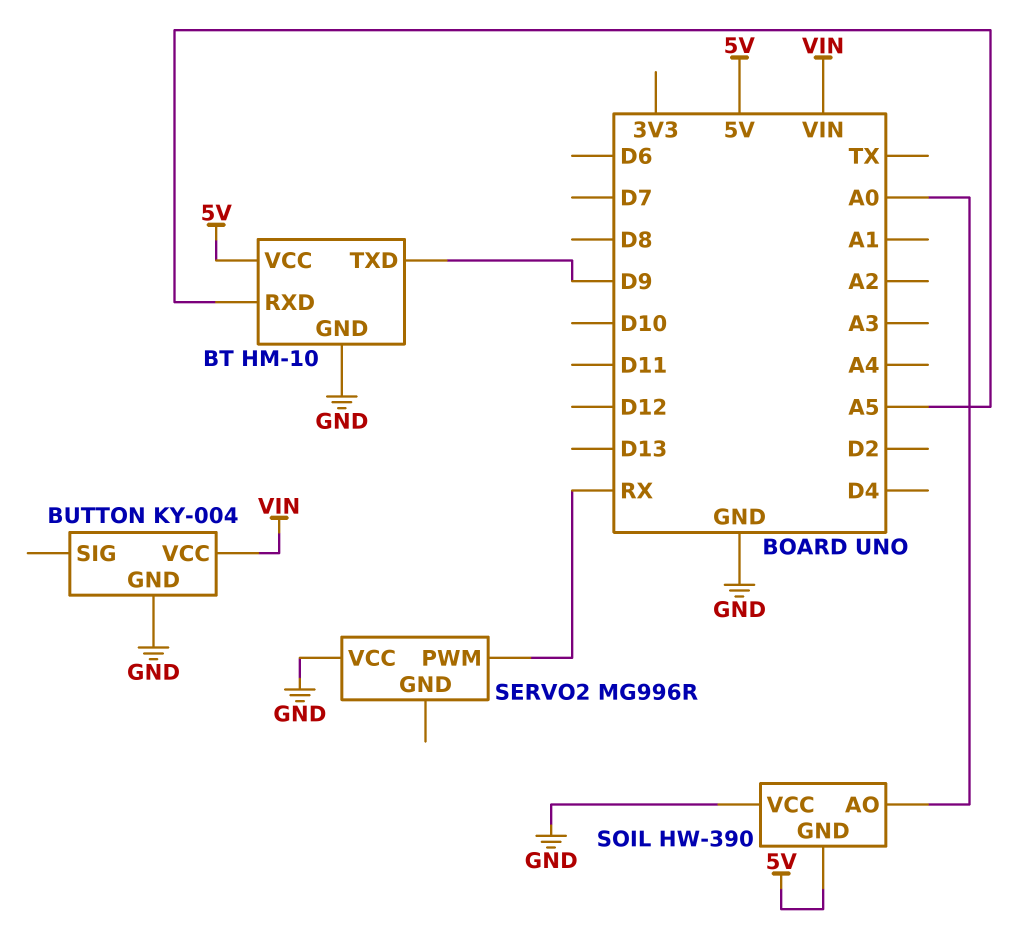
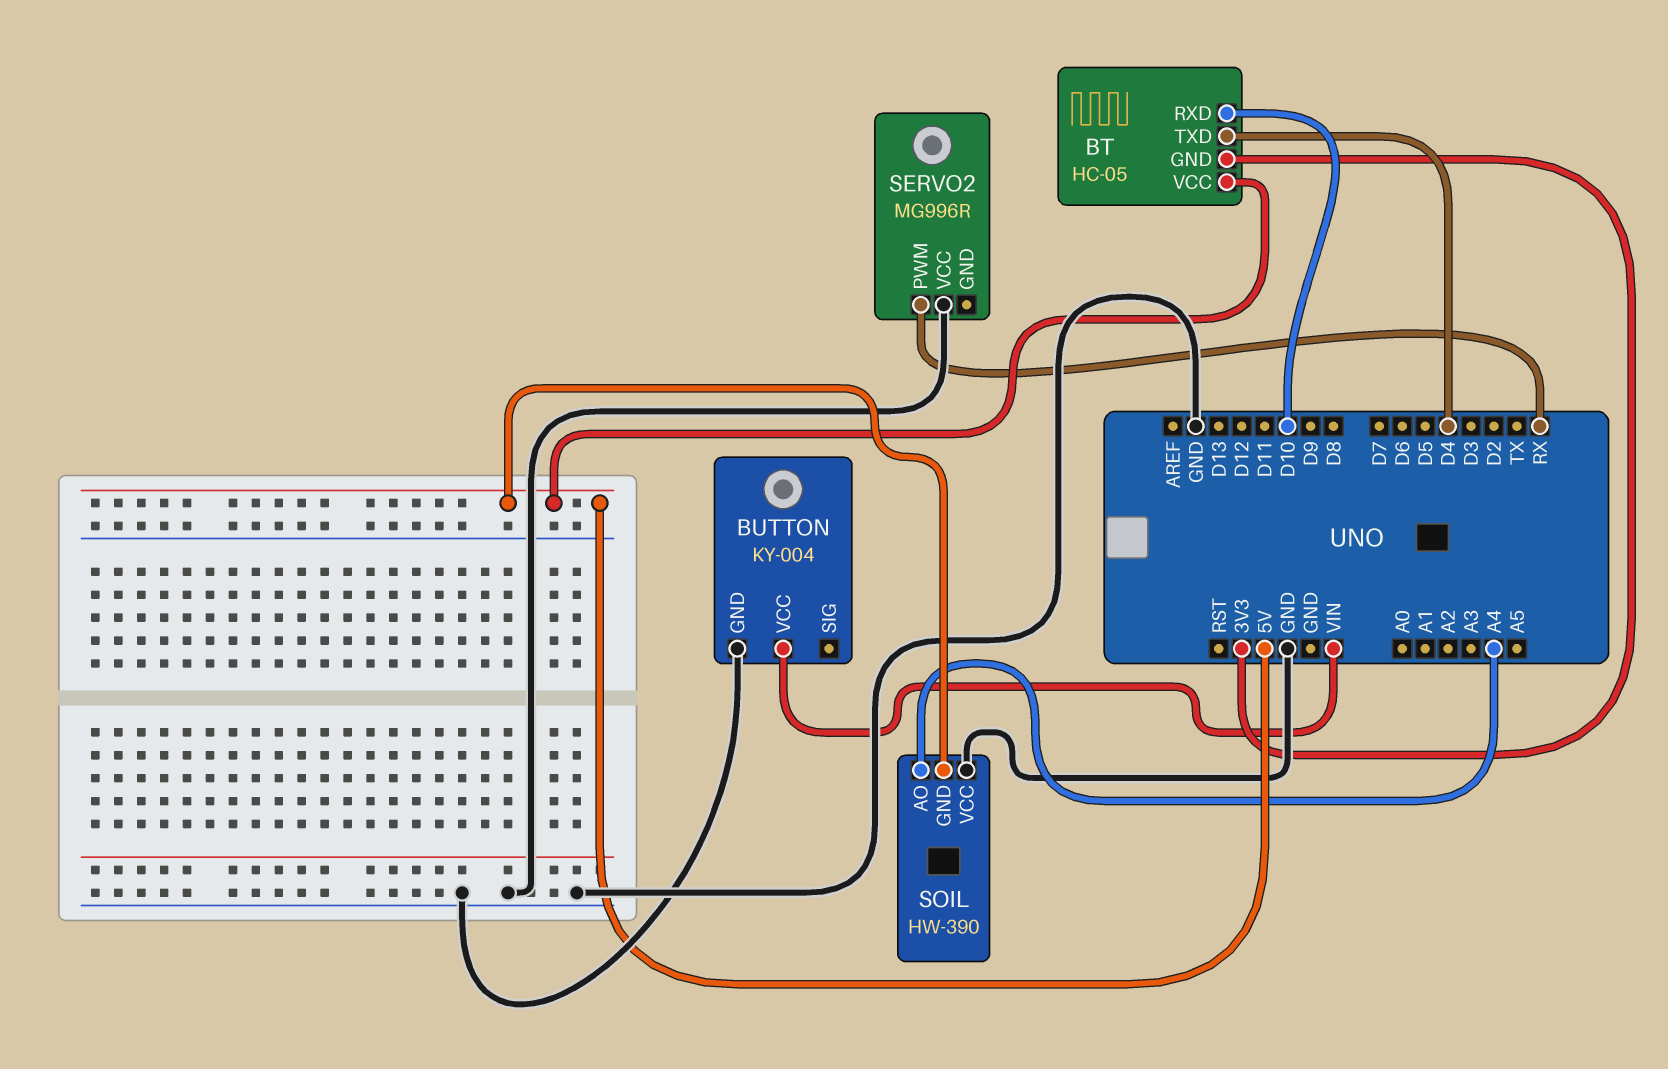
BT: HM-10 -> HC-05
BT pin GND: GND -> 3V3
BT pin RXD: A5 -> D10
BT pin TXD: D9 -> D4
SOIL pin AO: A0 -> A4

